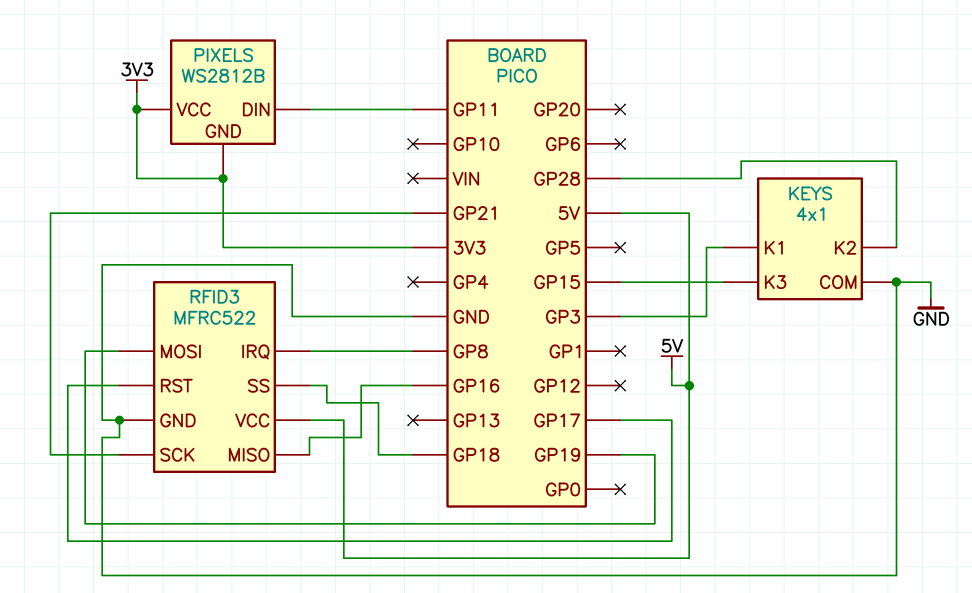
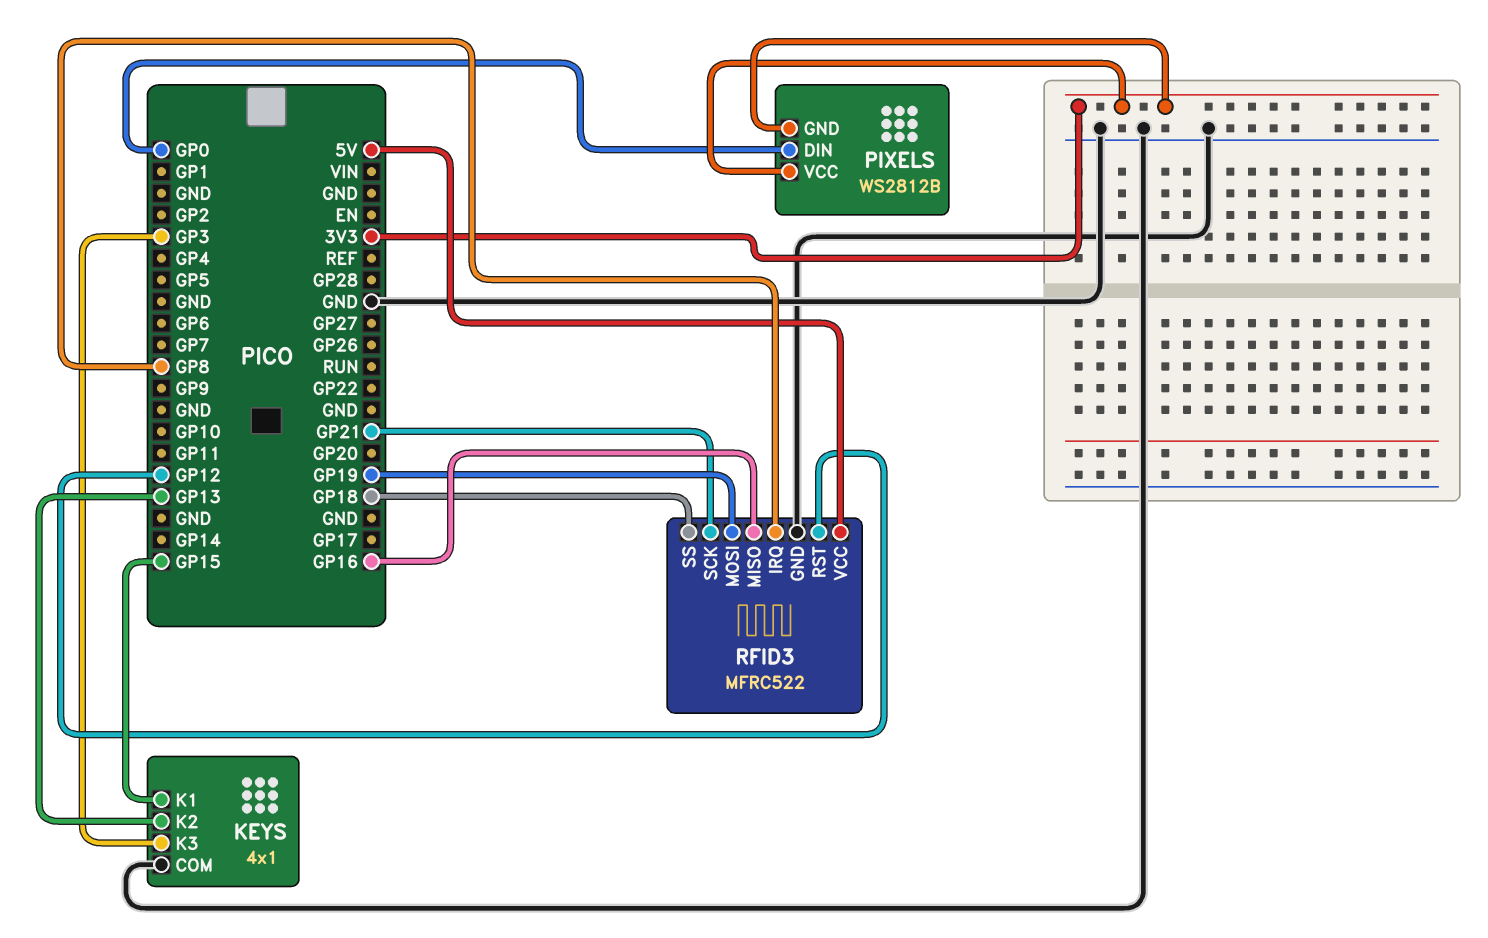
KEYS pin K1: GP3 -> GP15
KEYS pin K2: GP28 -> GP13
KEYS pin K3: GP15 -> GP3
PIXELS pin DIN: GP11 -> GP0
RFID3 pin RST: GP17 -> GP12

